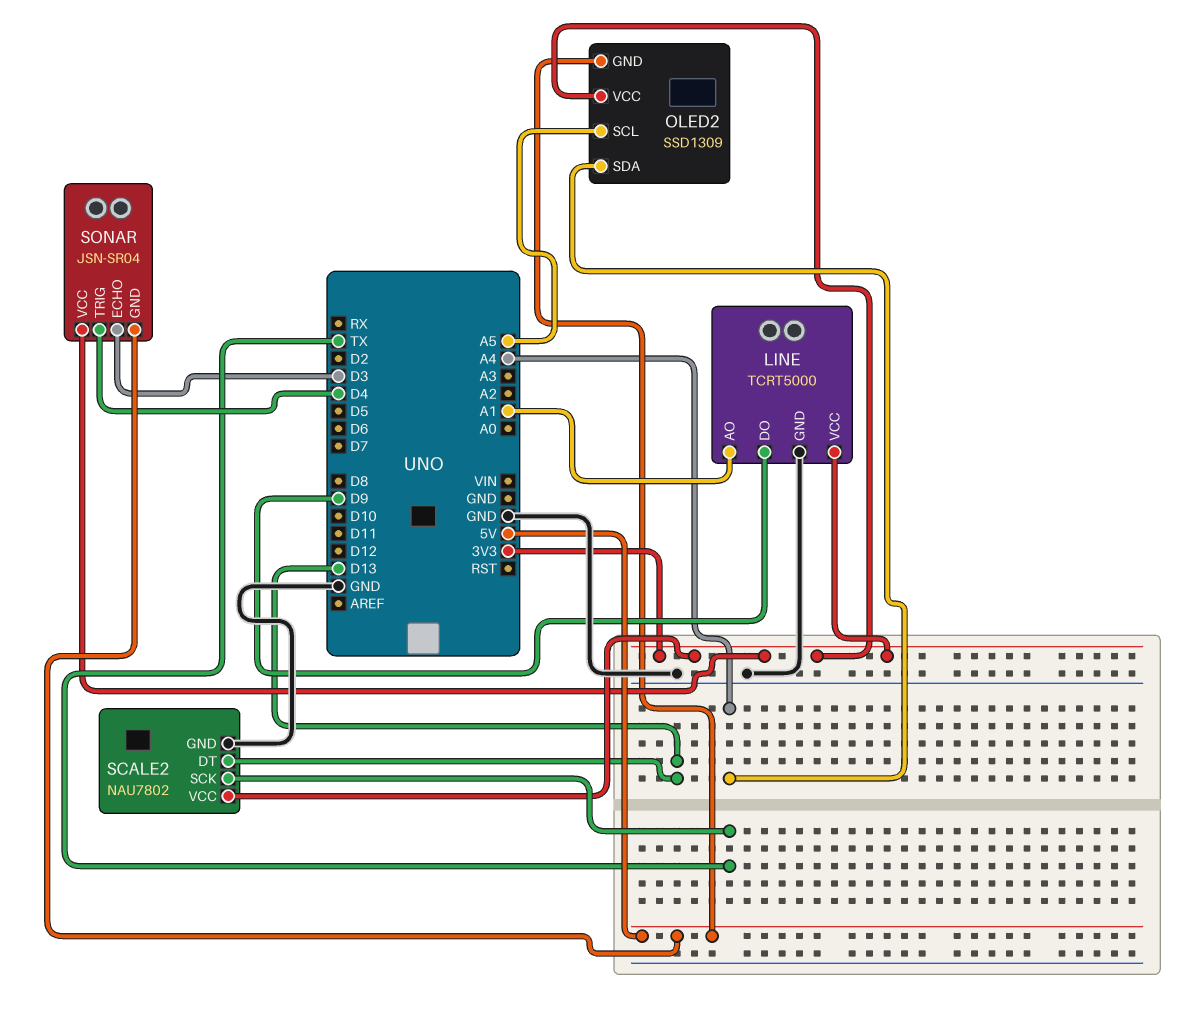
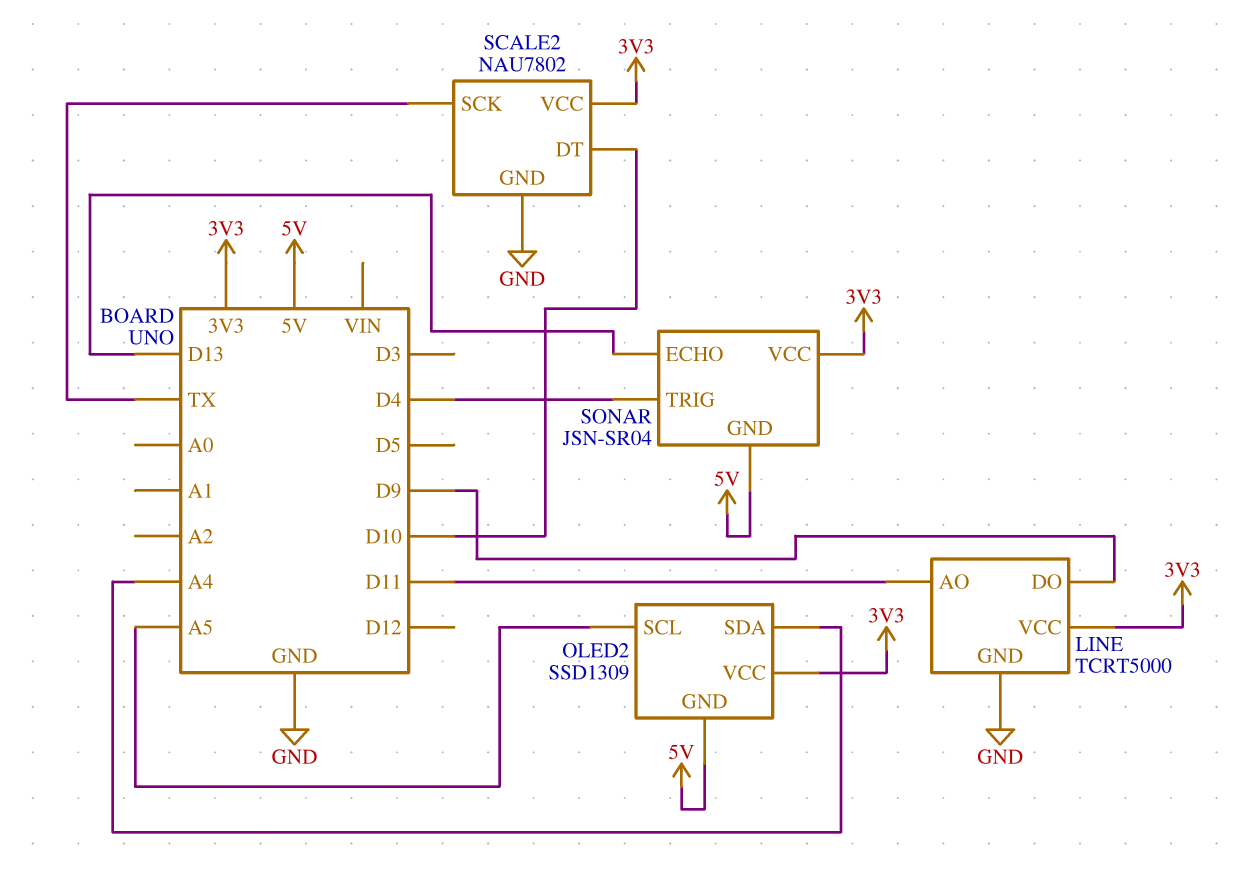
LINE pin AO: A1 -> D11
SCALE2 pin DT: D13 -> D10
SONAR pin ECHO: D3 -> D13

